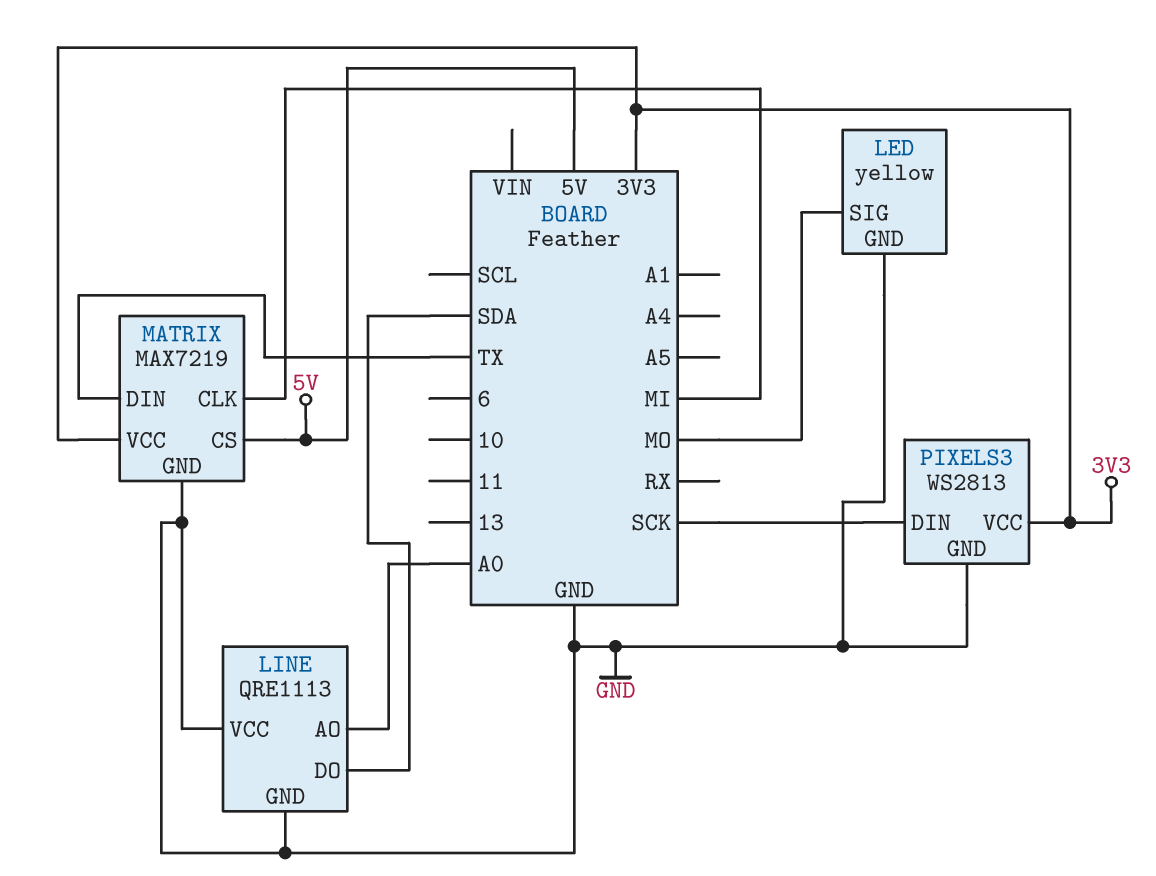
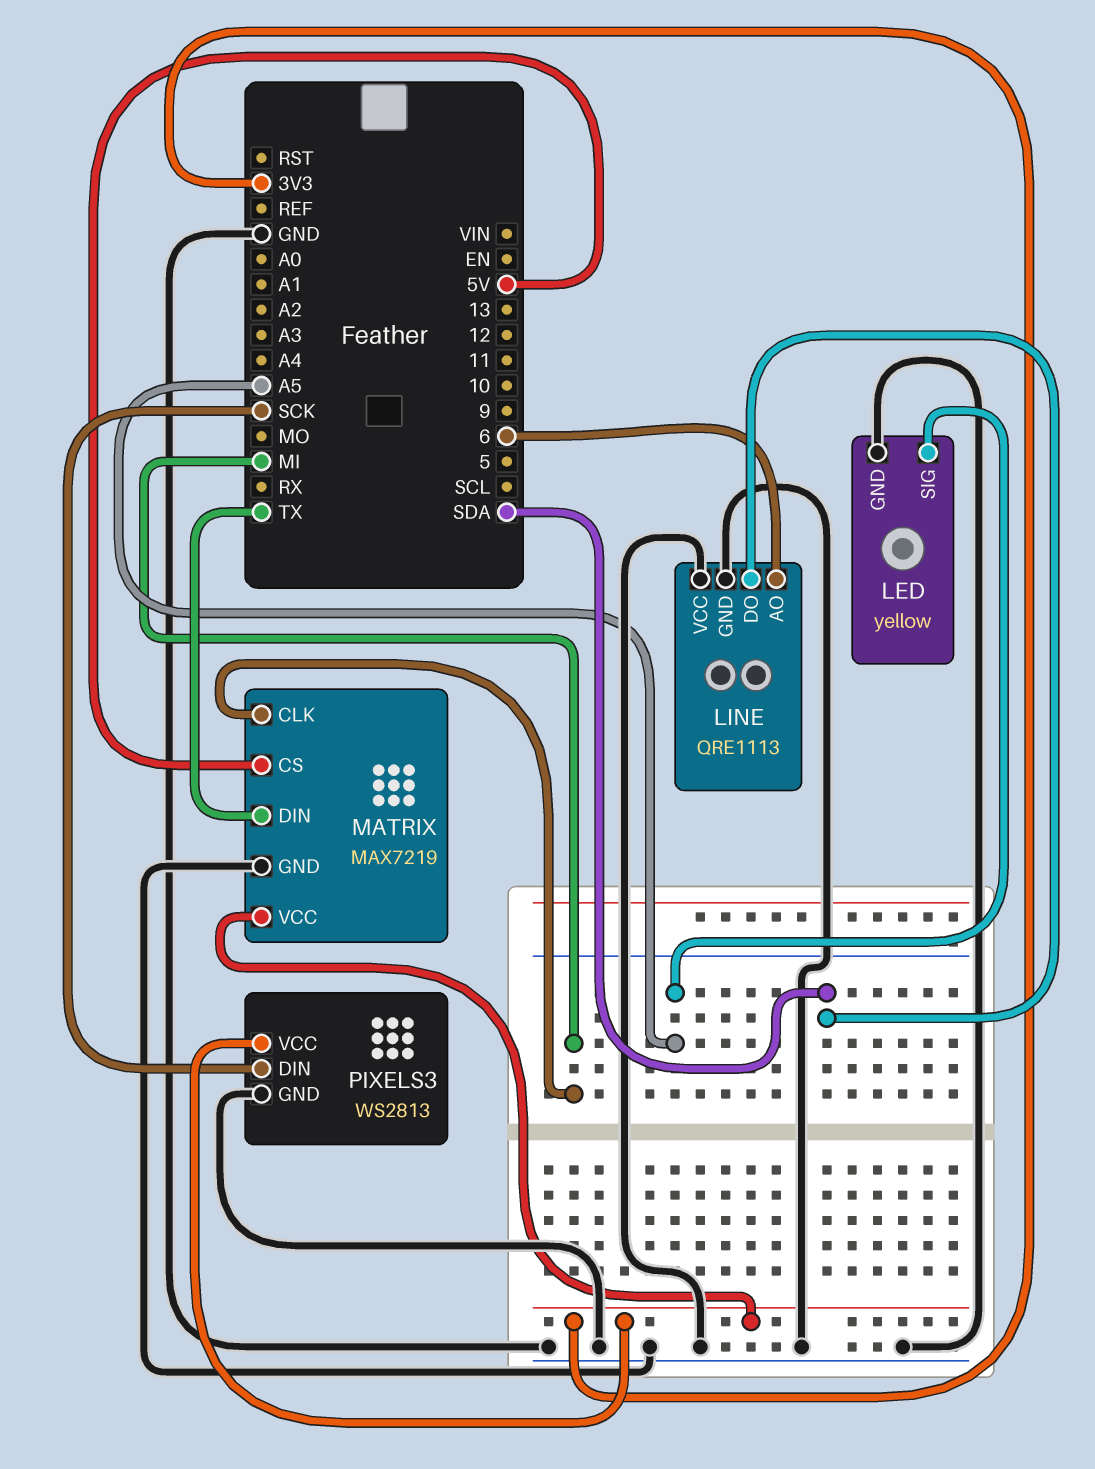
LED pin SIG: MO -> A5
LINE pin AO: A0 -> 6

